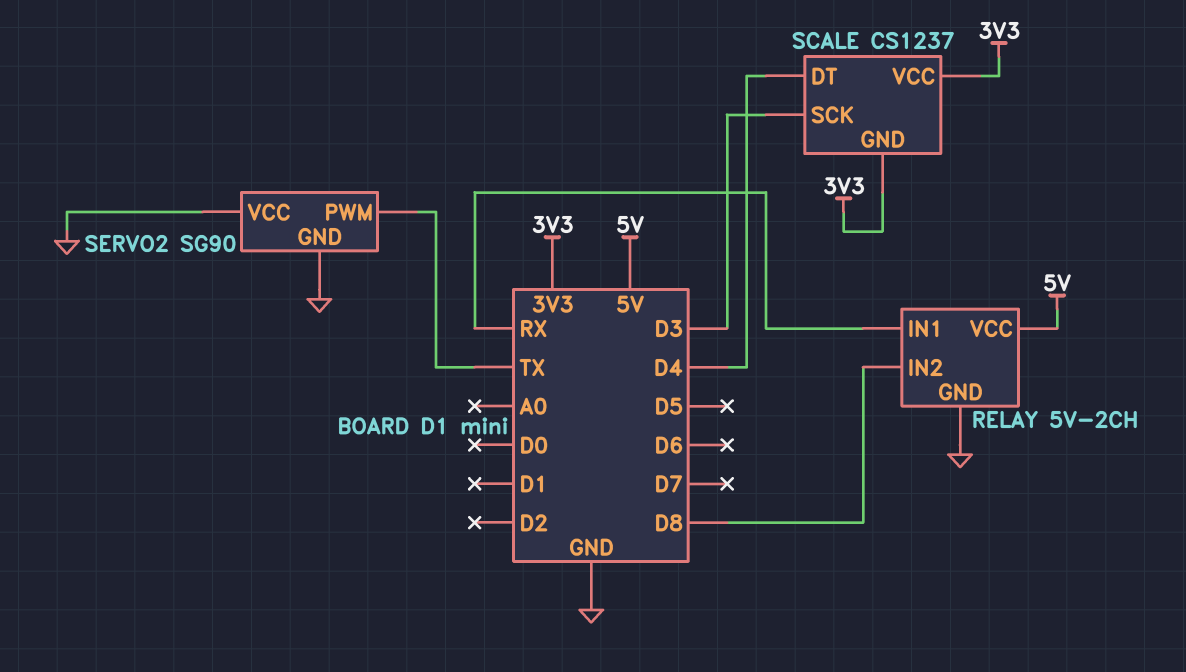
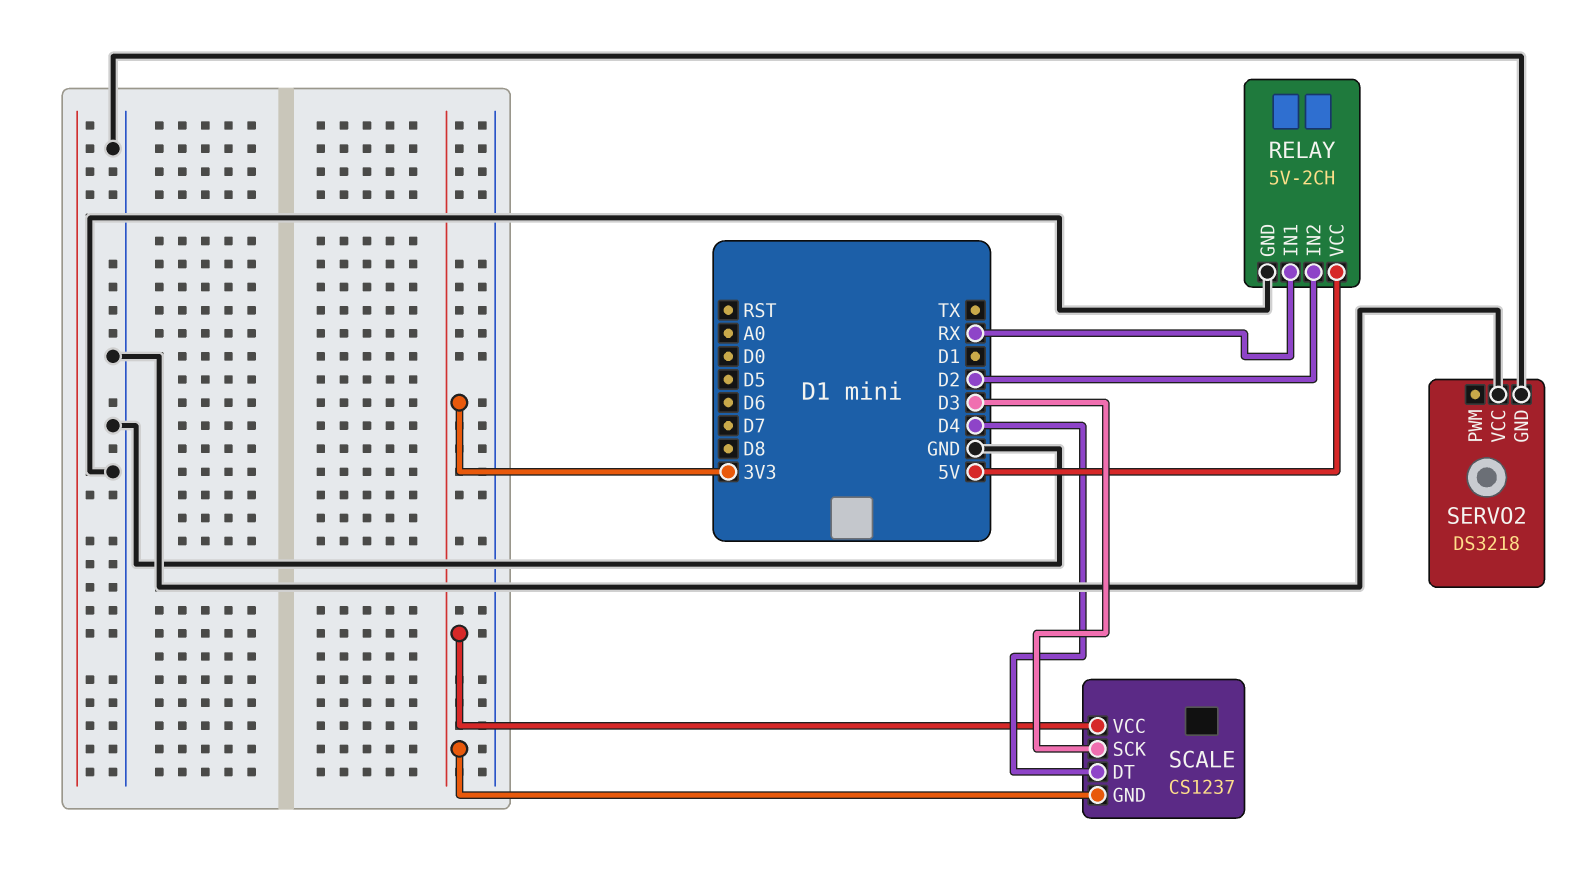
RELAY pin IN2: D8 -> D2
SERVO2: SG90 -> DS3218
SERVO2 pin PWM: TX -> none

